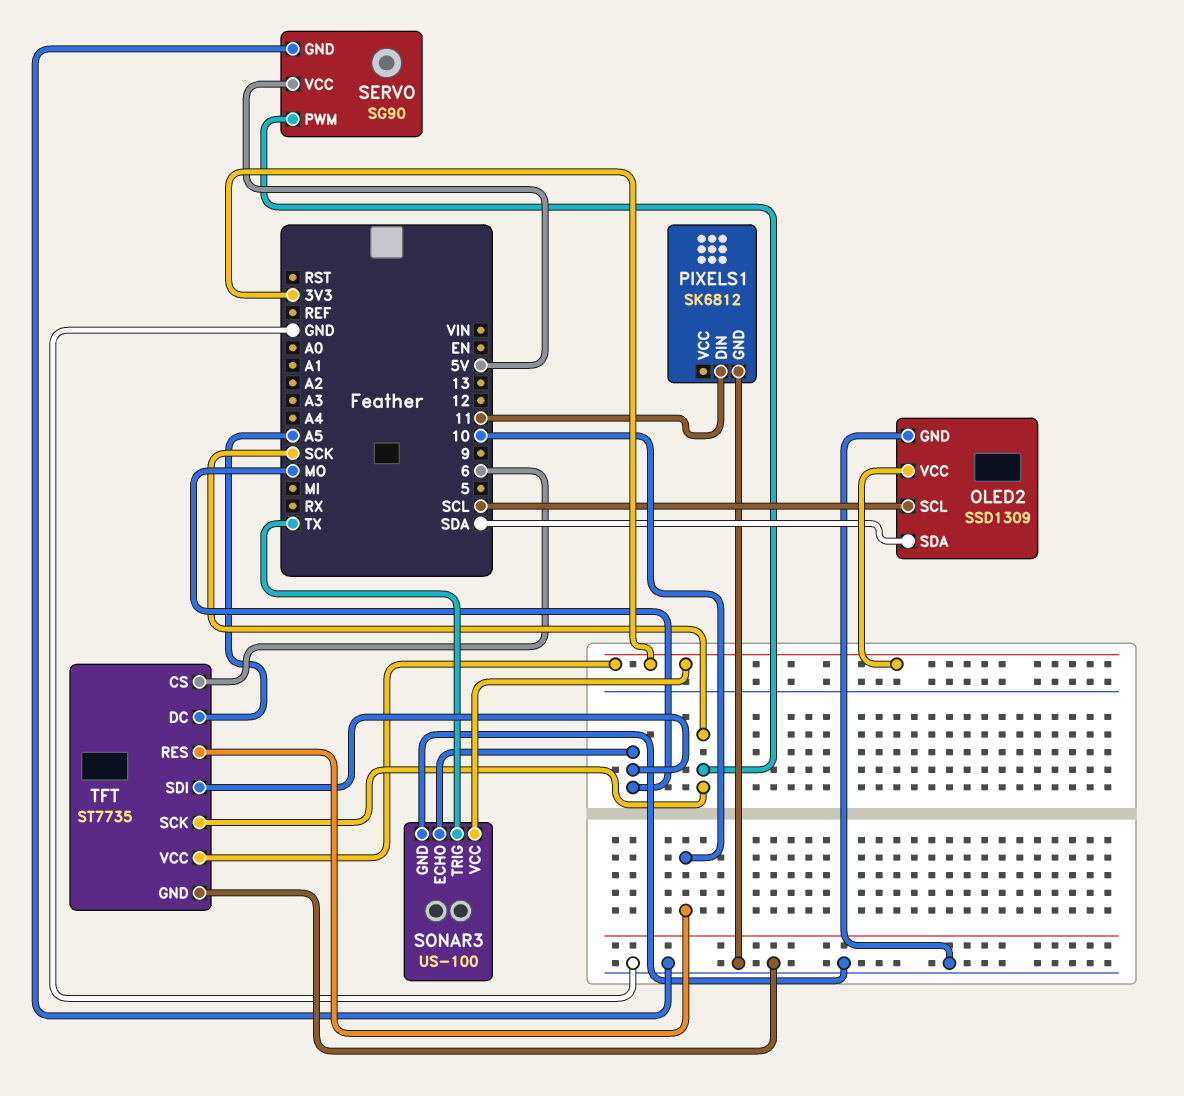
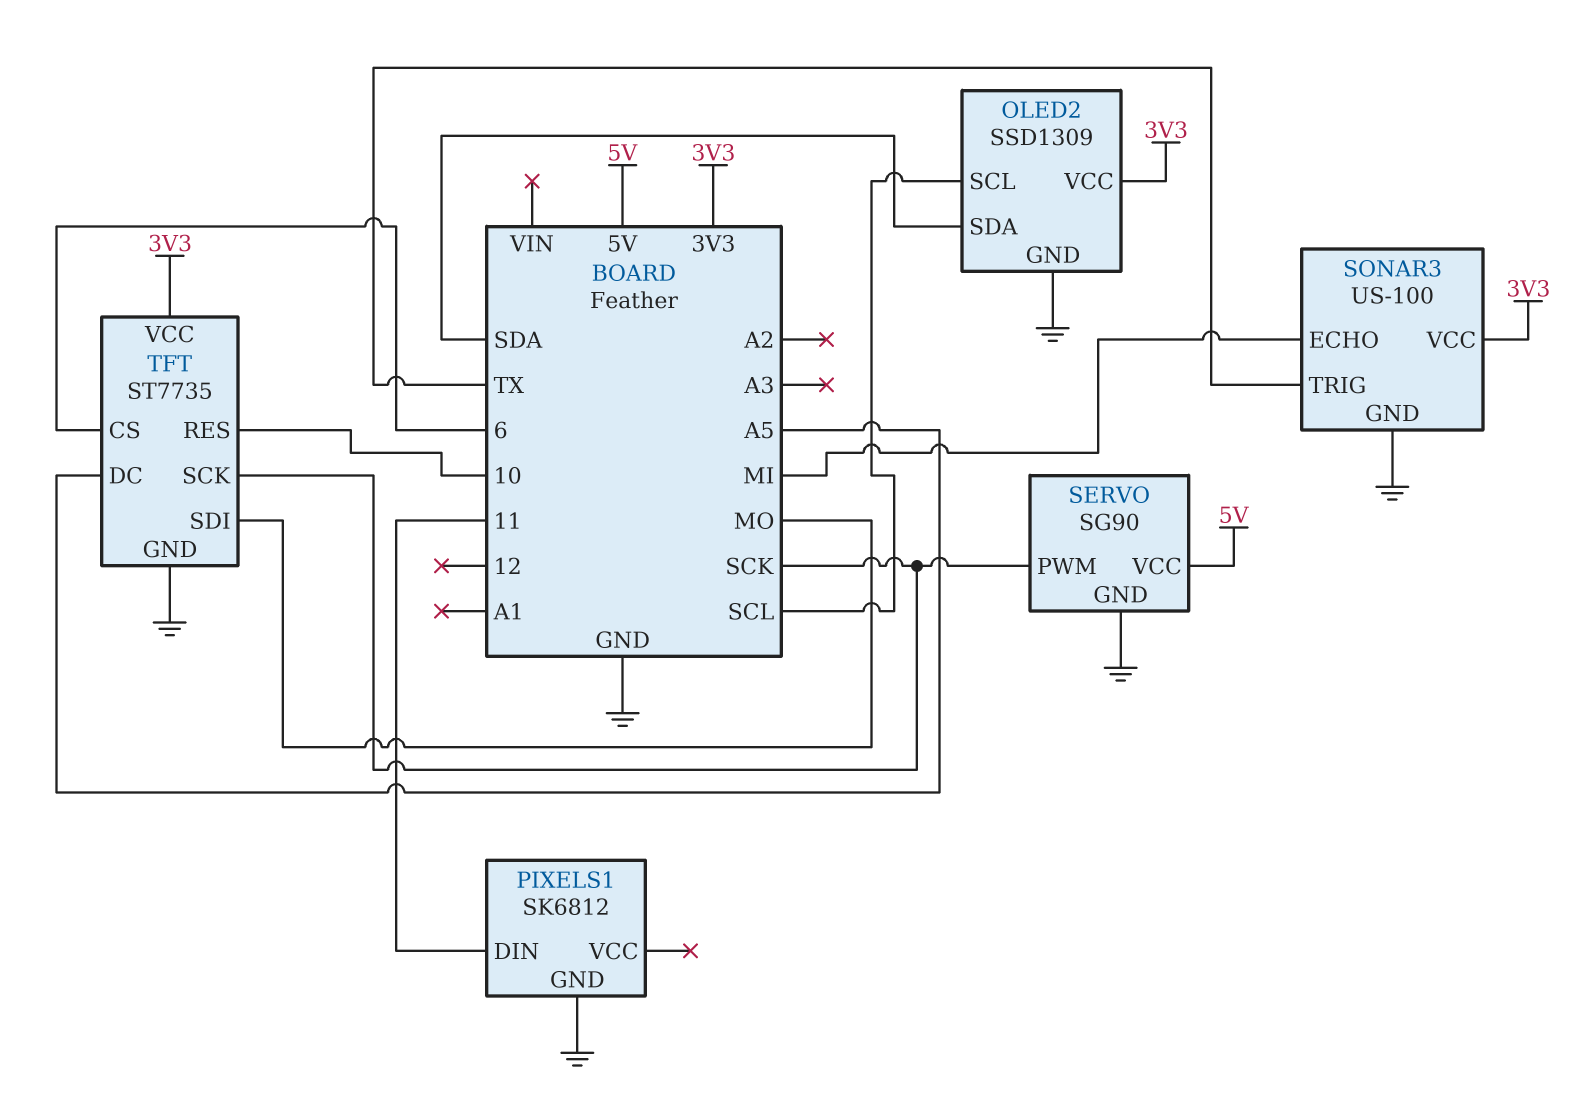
SONAR3 pin ECHO: MO -> MI

